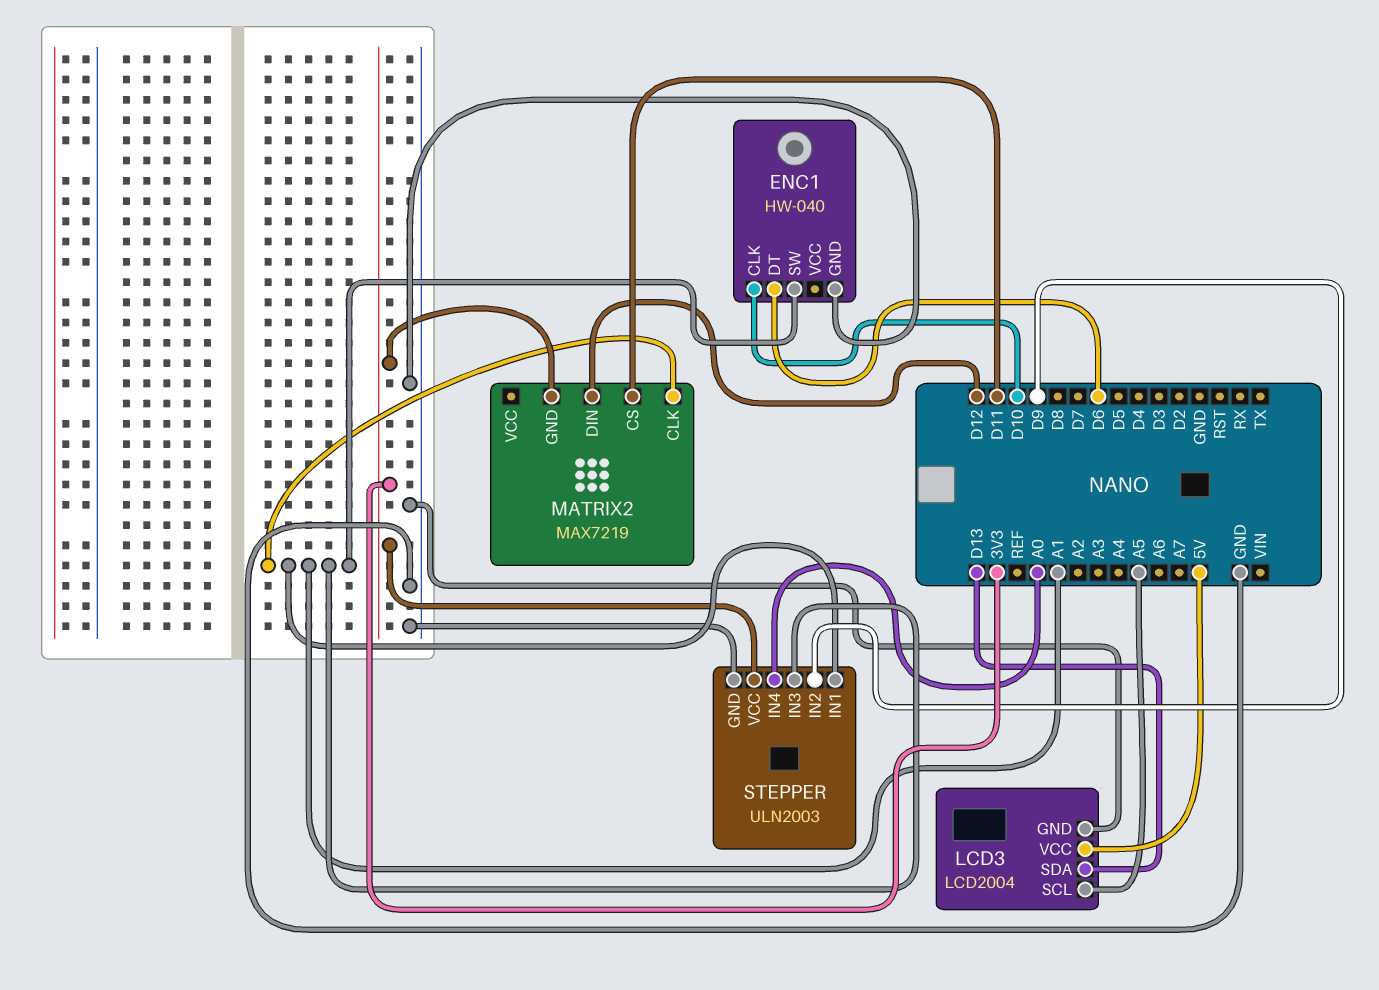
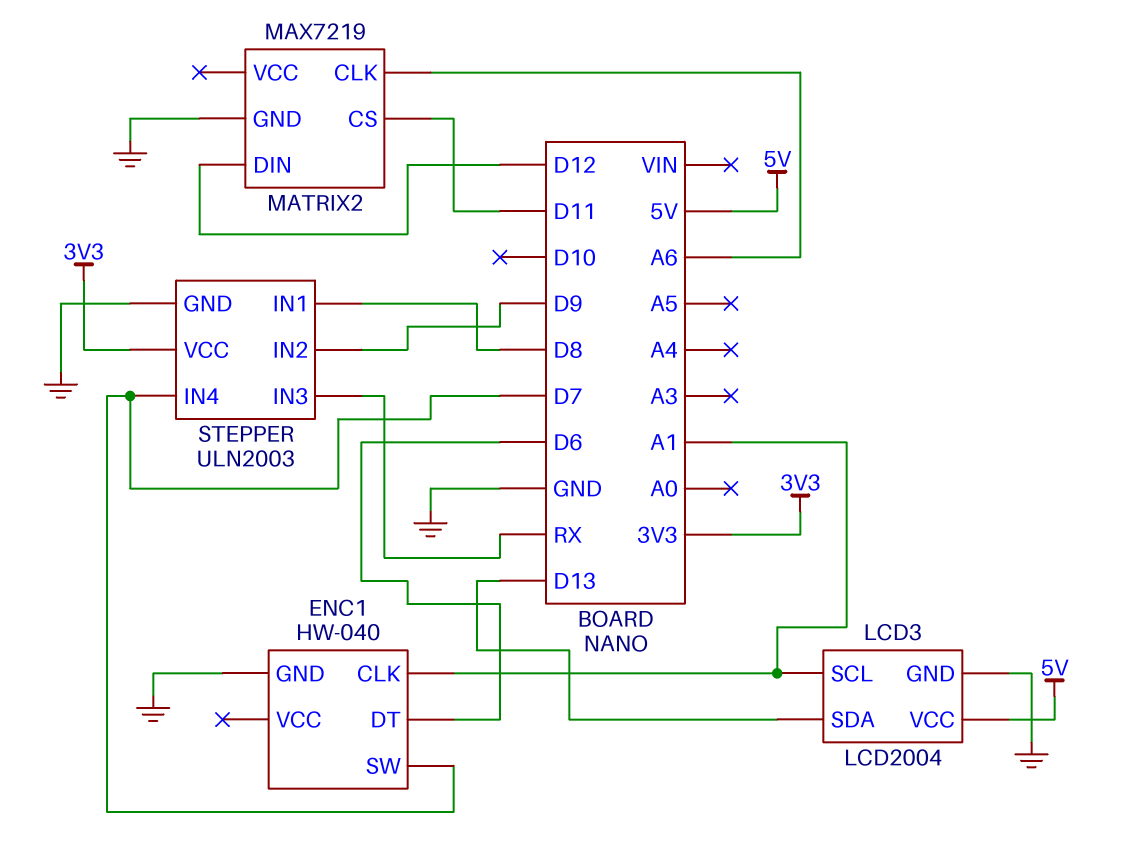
ENC1 pin CLK: D10 -> A1
ENC1 pin SW: A1 -> D7
LCD3 pin SCL: A5 -> A1
MATRIX2 pin CLK: A1 -> A6
MATRIX2 pin GND: 3V3 -> GND
STEPPER pin IN1: A1 -> D8
STEPPER pin IN3: A1 -> RX
STEPPER pin IN4: A0 -> D7

